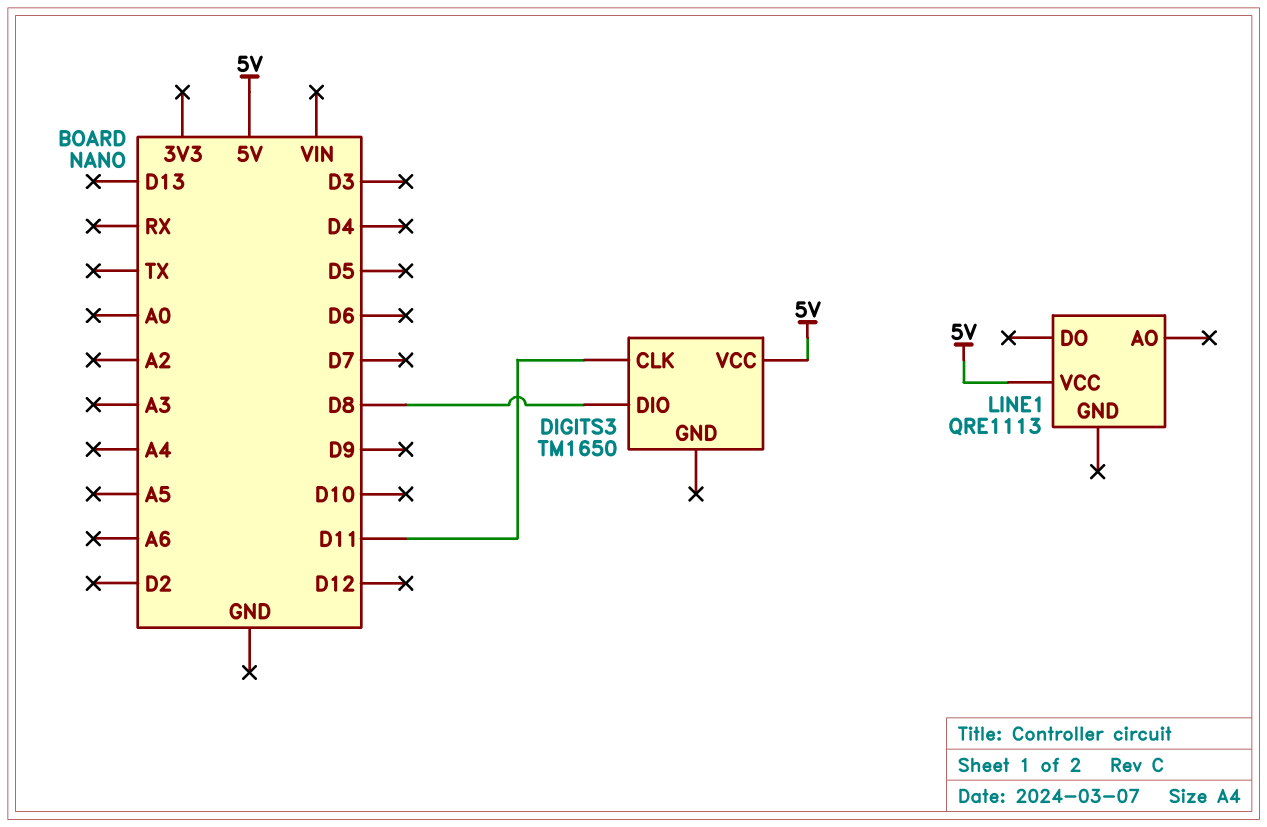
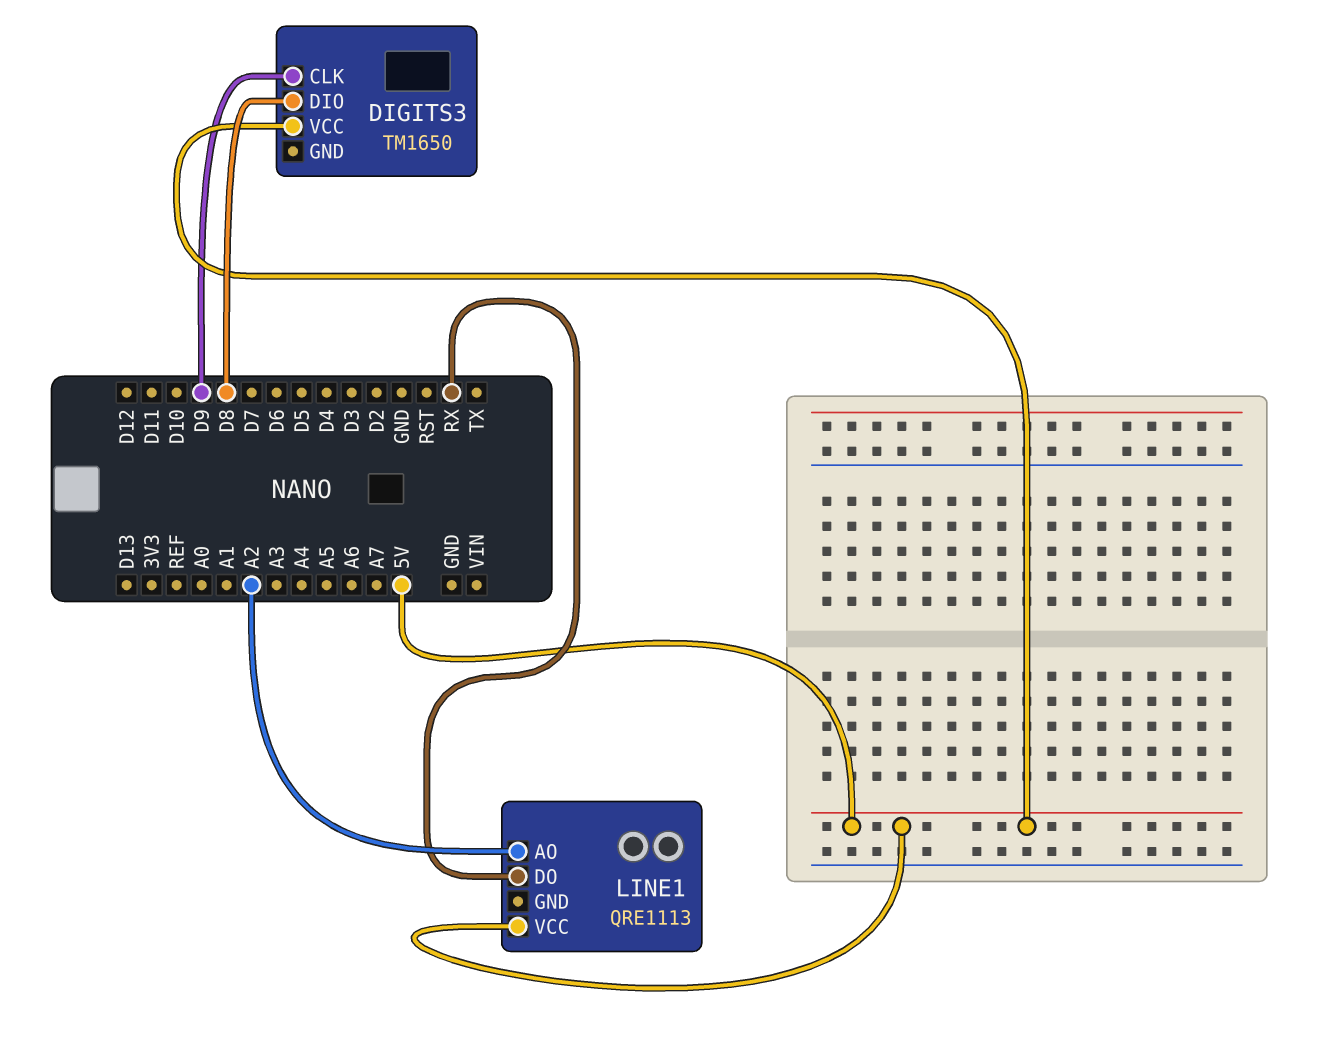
DIGITS3 pin CLK: D11 -> D9
LINE1 pin AO: none -> A2
LINE1 pin DO: none -> RX

